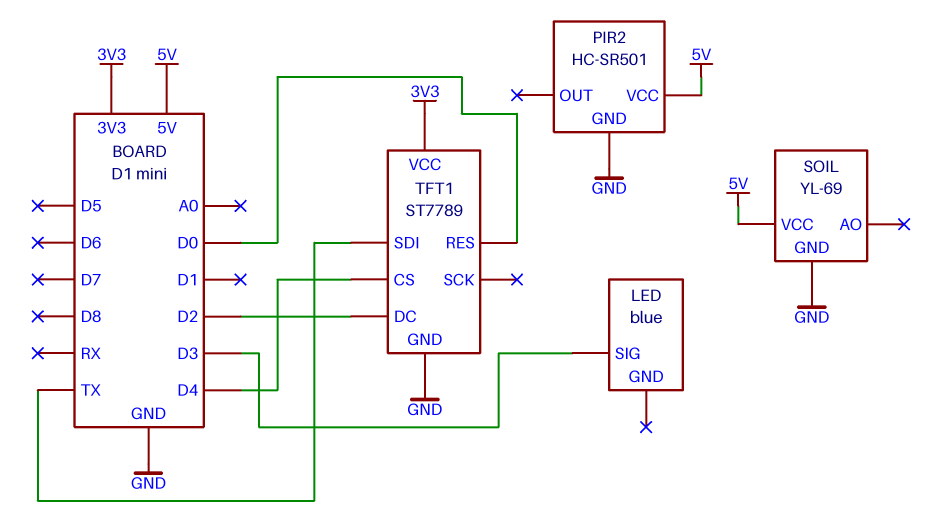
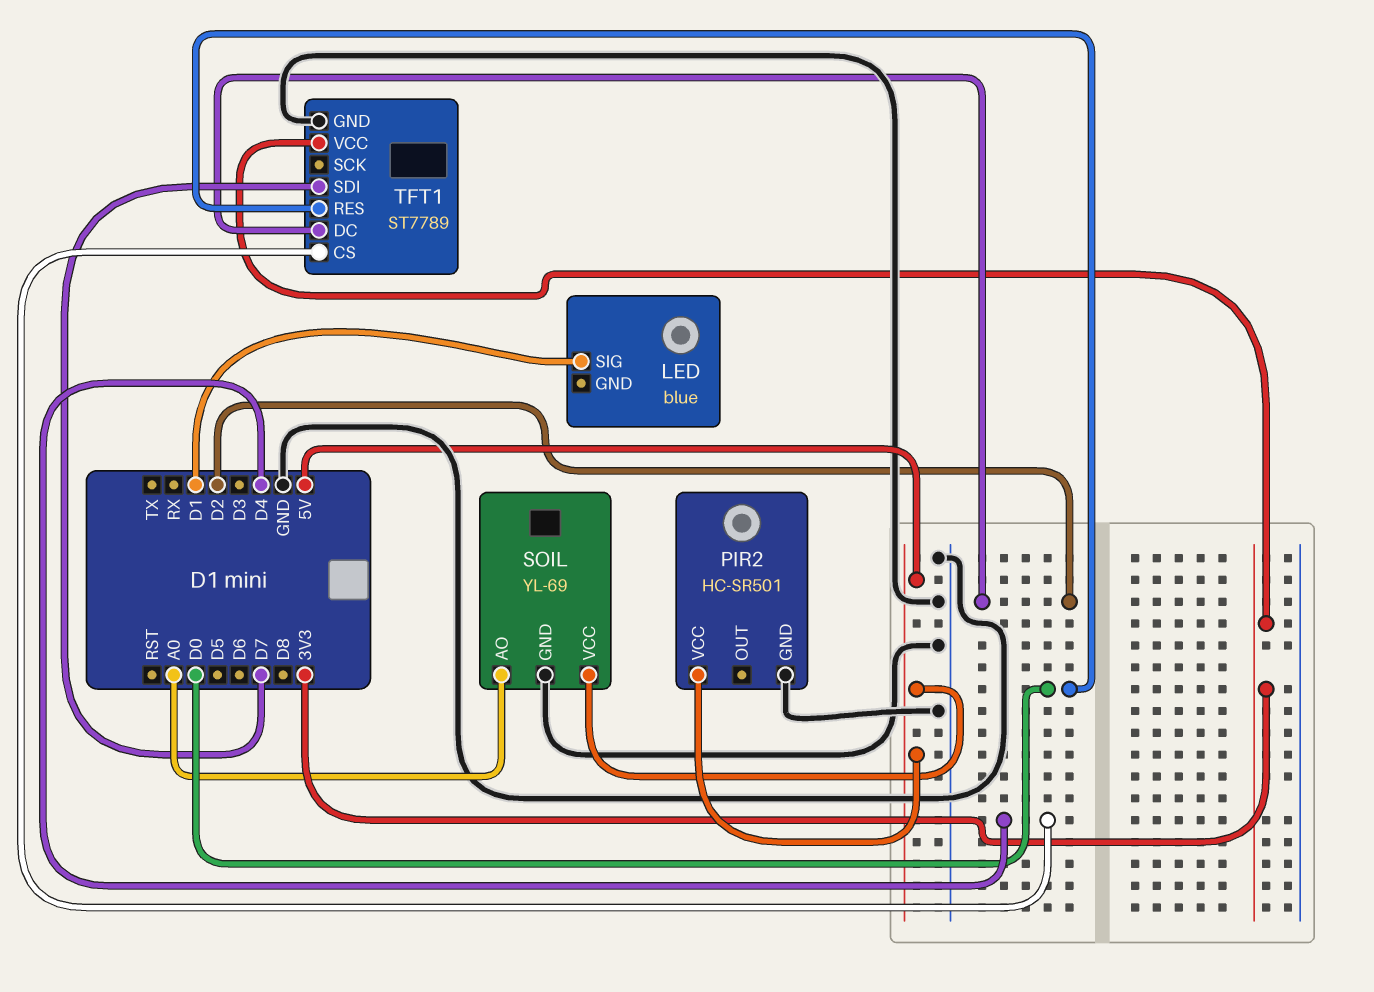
LED pin SIG: D3 -> D1
SOIL pin AO: none -> A0
TFT1 pin SDI: TX -> D7

